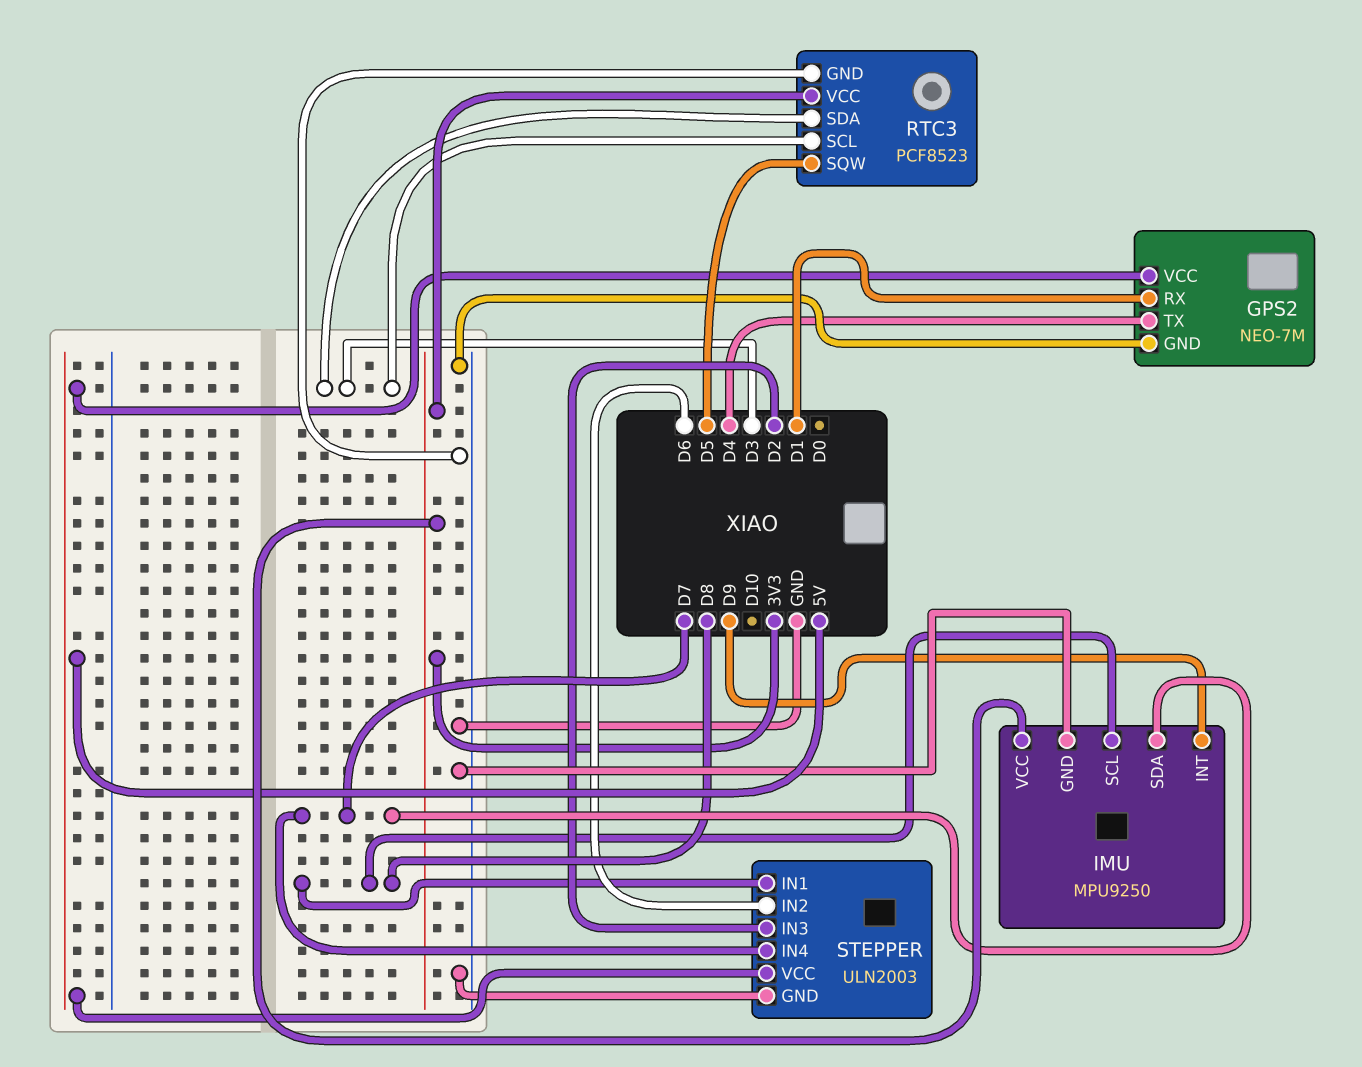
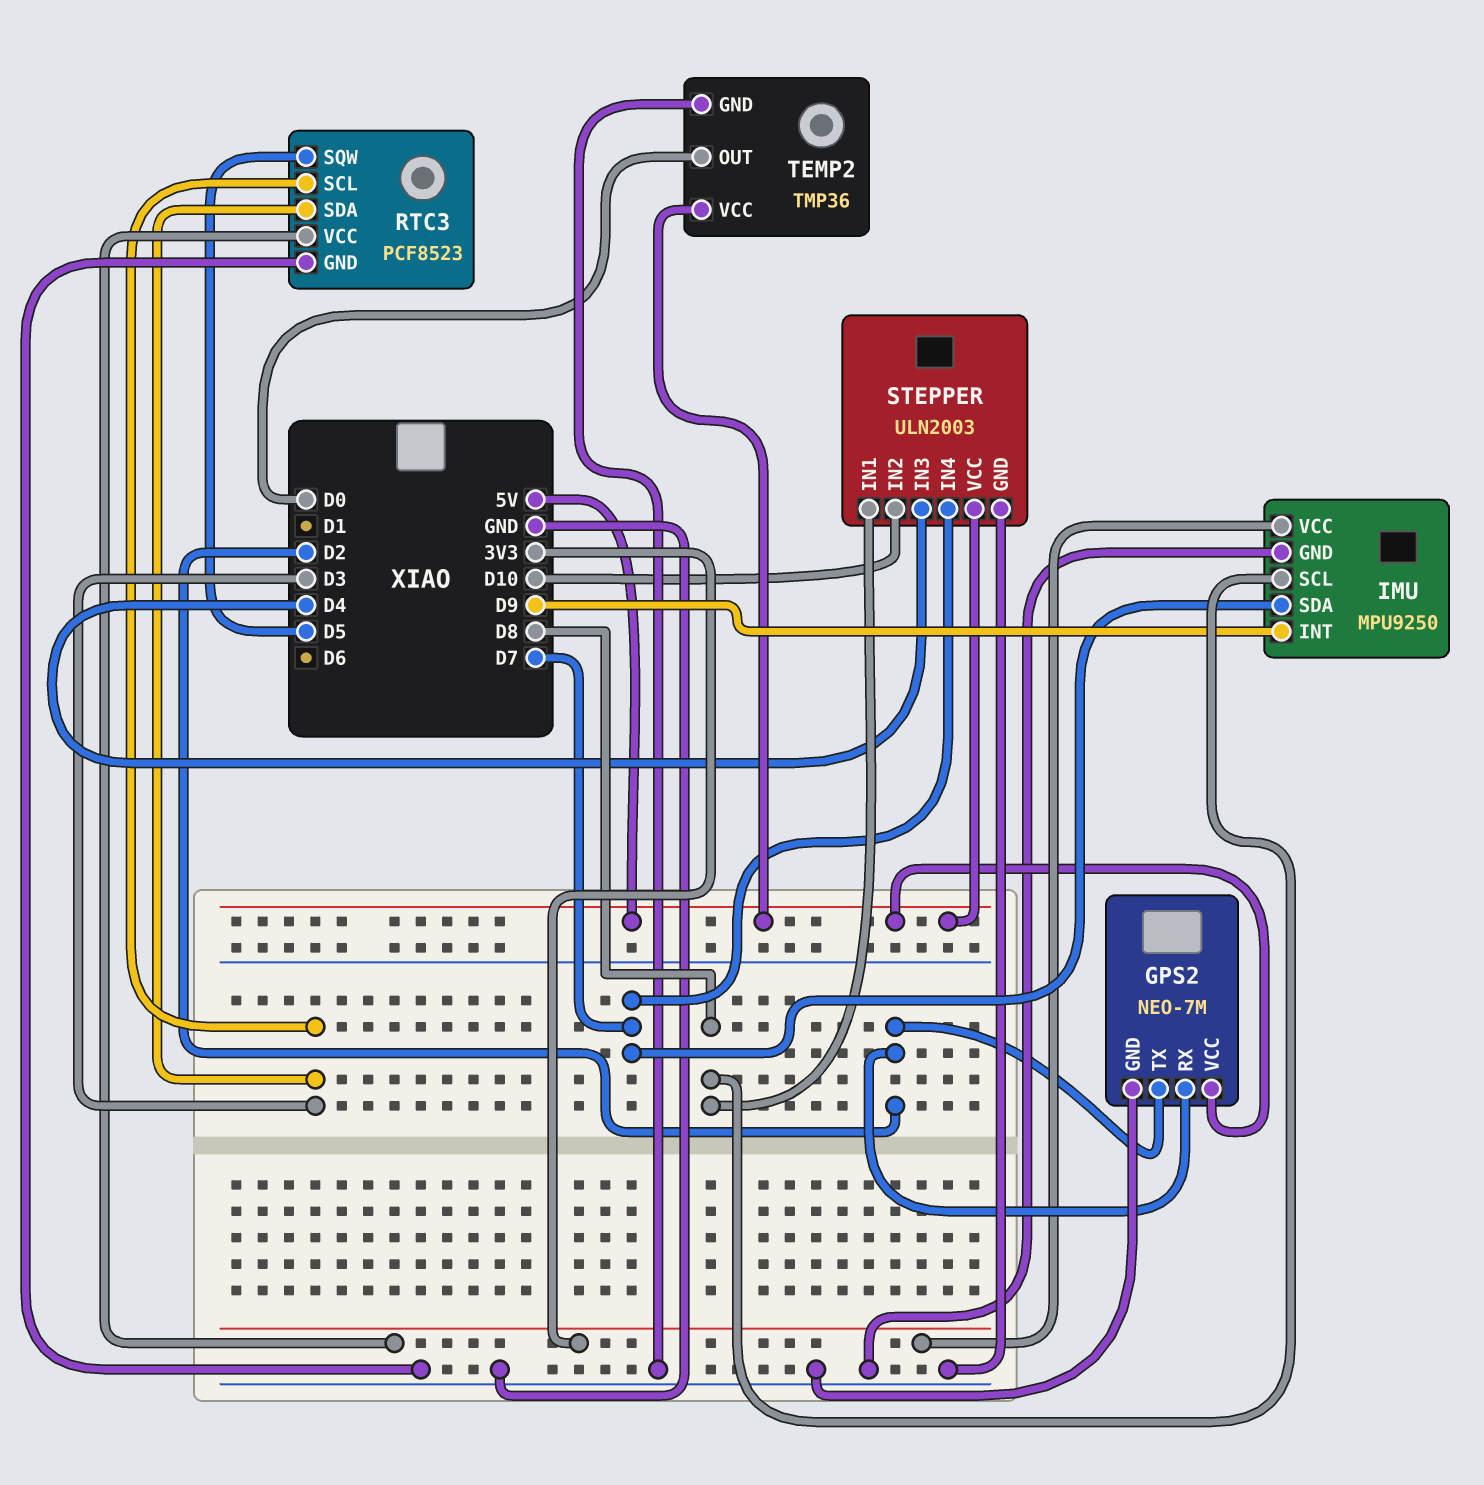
GPS2 pin RX: D1 -> D2
GPS2 pin TX: D4 -> D2
STEPPER pin IN2: D6 -> D10
STEPPER pin IN3: D2 -> D4
TEMP2: none -> TMP36
TEMP2 pin GND: none -> GND
TEMP2 pin OUT: none -> D0
TEMP2 pin VCC: none -> 5V

